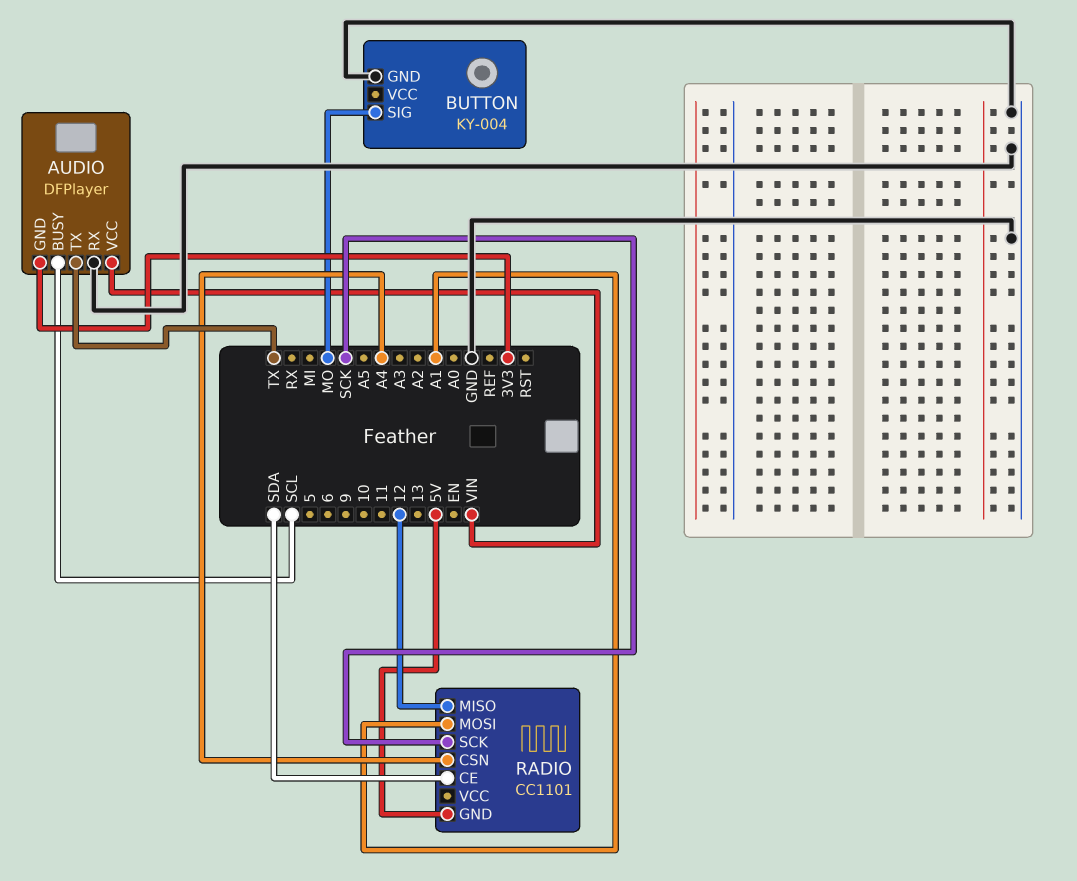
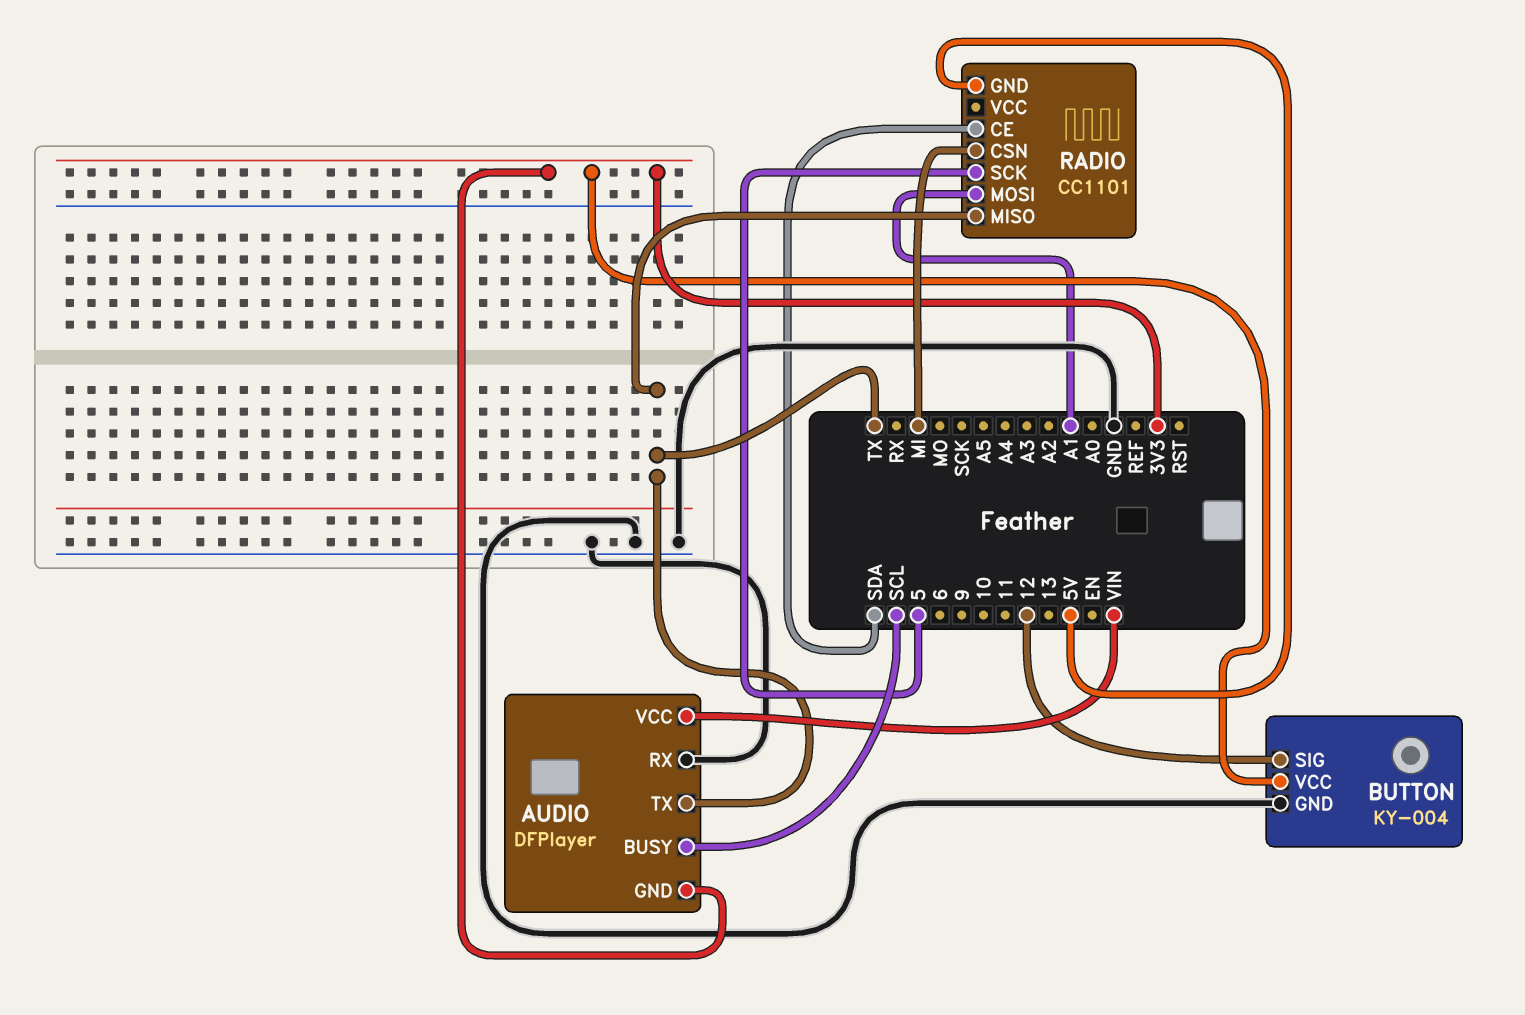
BUTTON pin SIG: MO -> 12
BUTTON pin VCC: none -> 3V3
RADIO pin CSN: A4 -> MI
RADIO pin MISO: 12 -> TX
RADIO pin SCK: SCK -> 5

